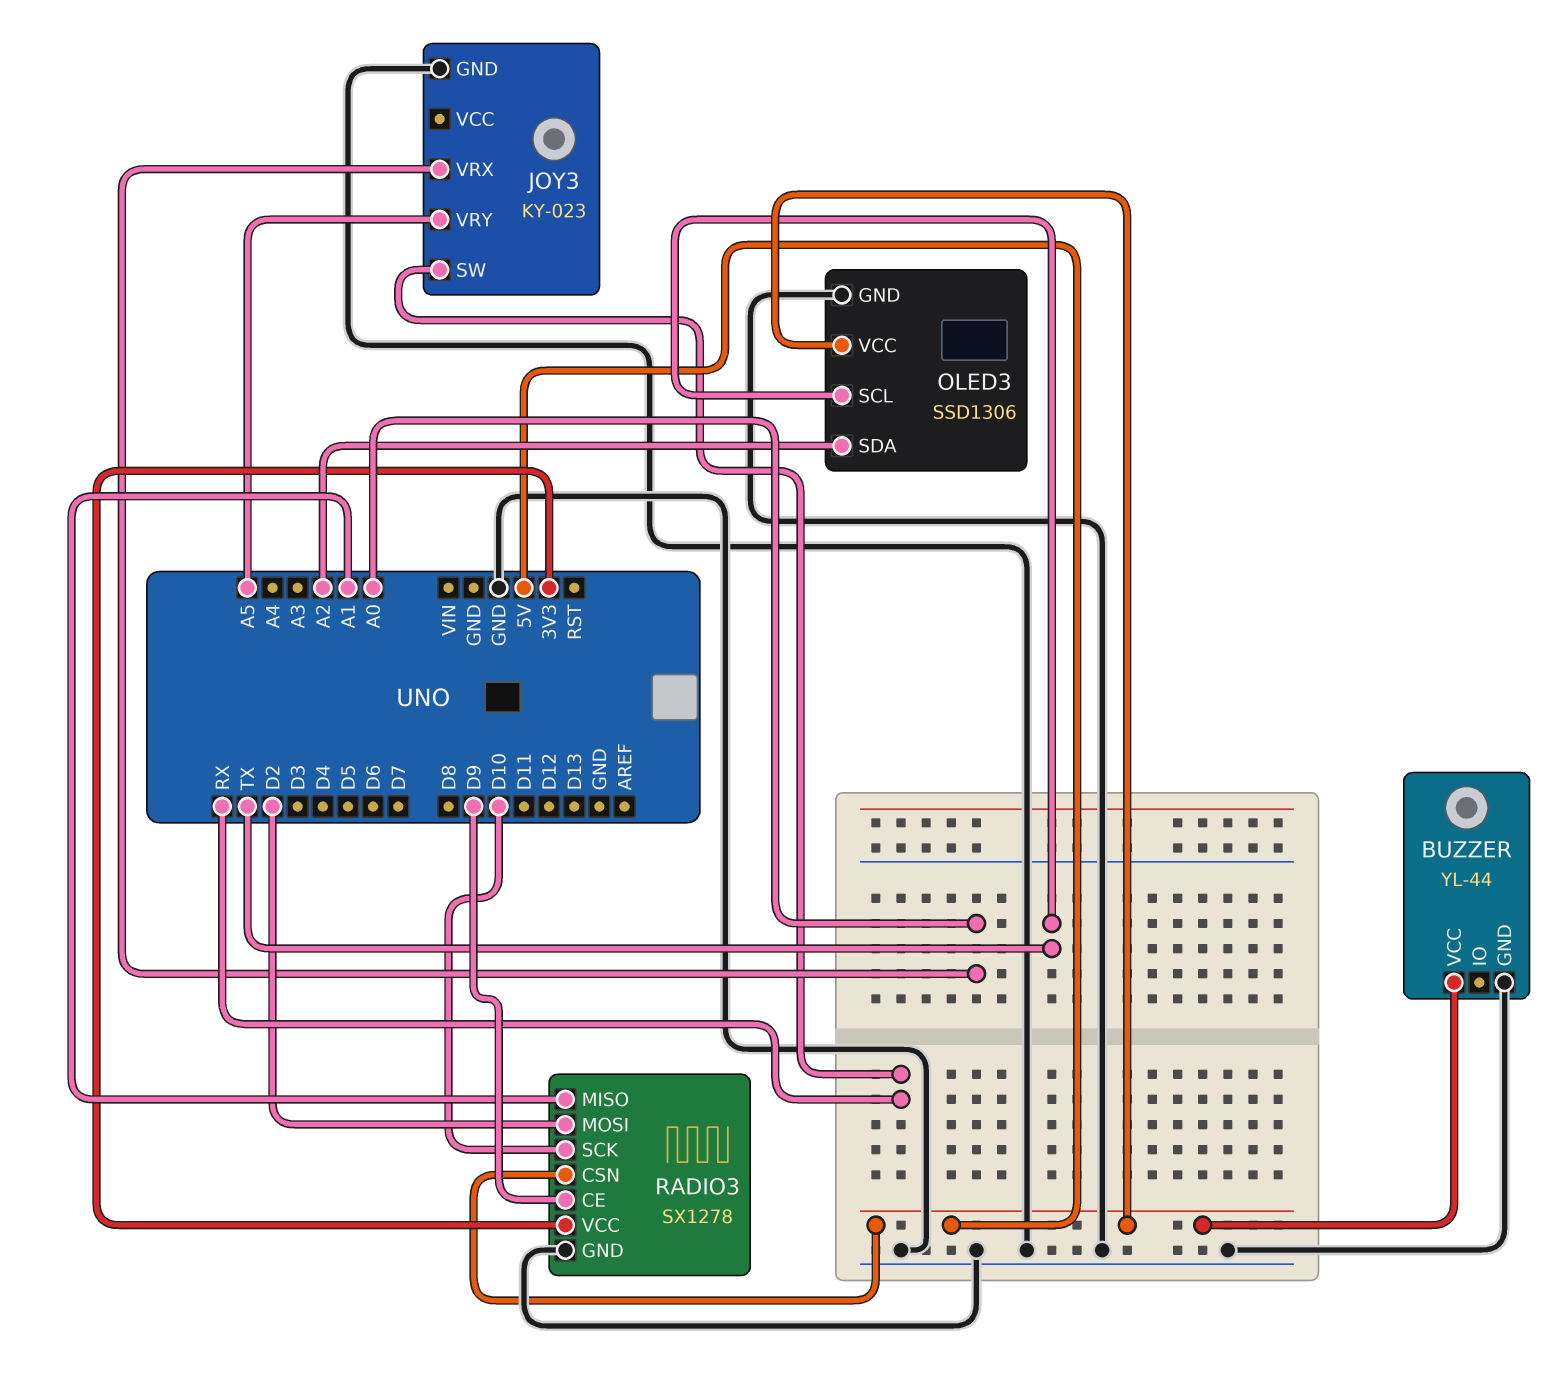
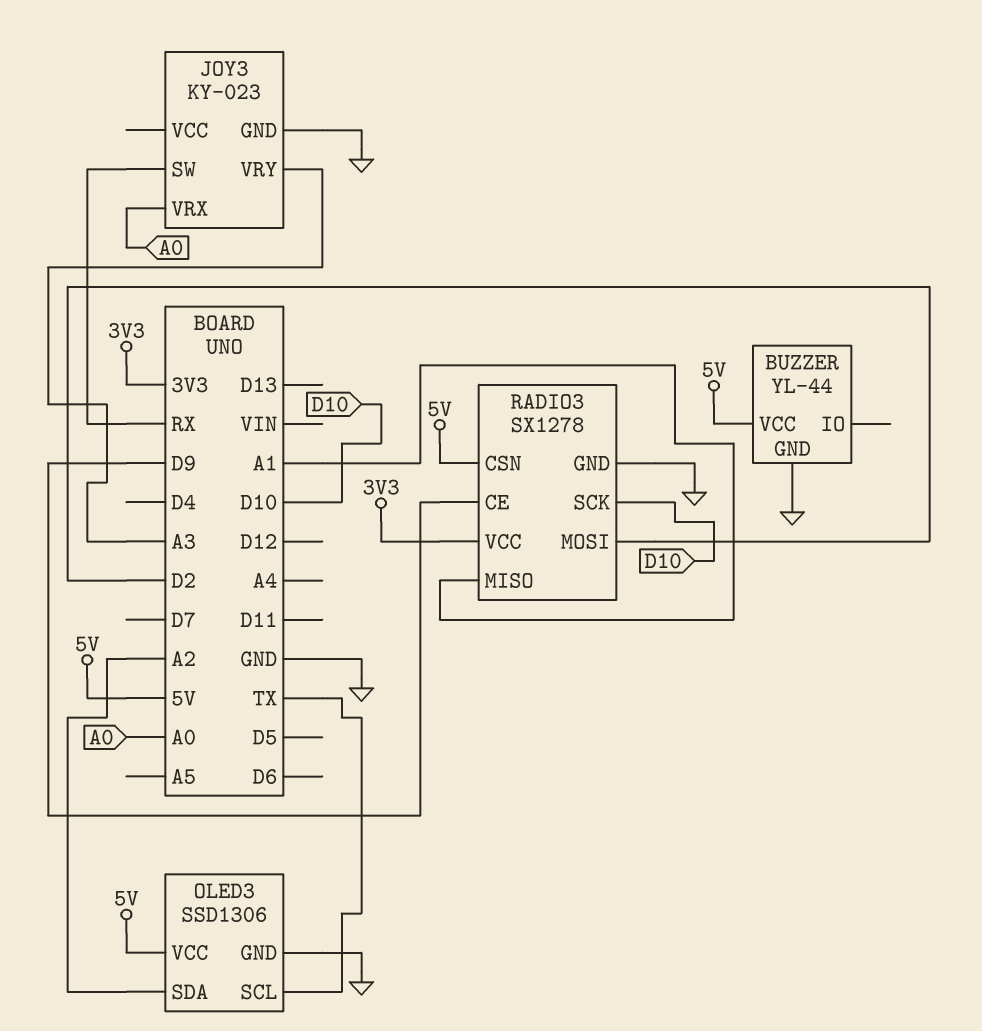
JOY3 pin VRY: A5 -> A3

